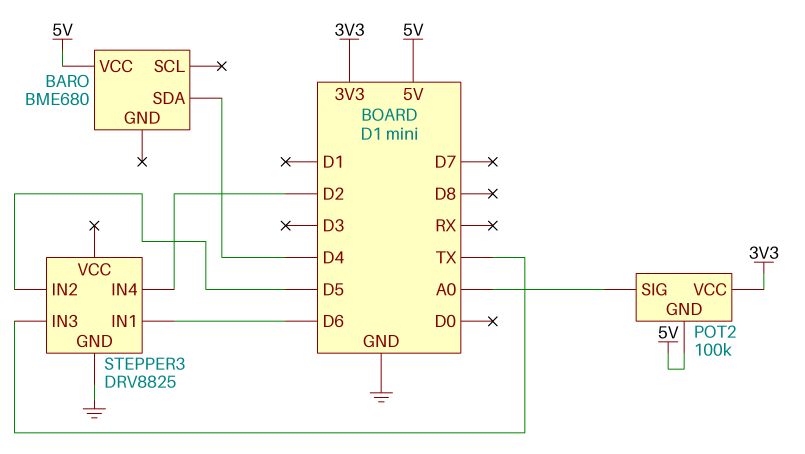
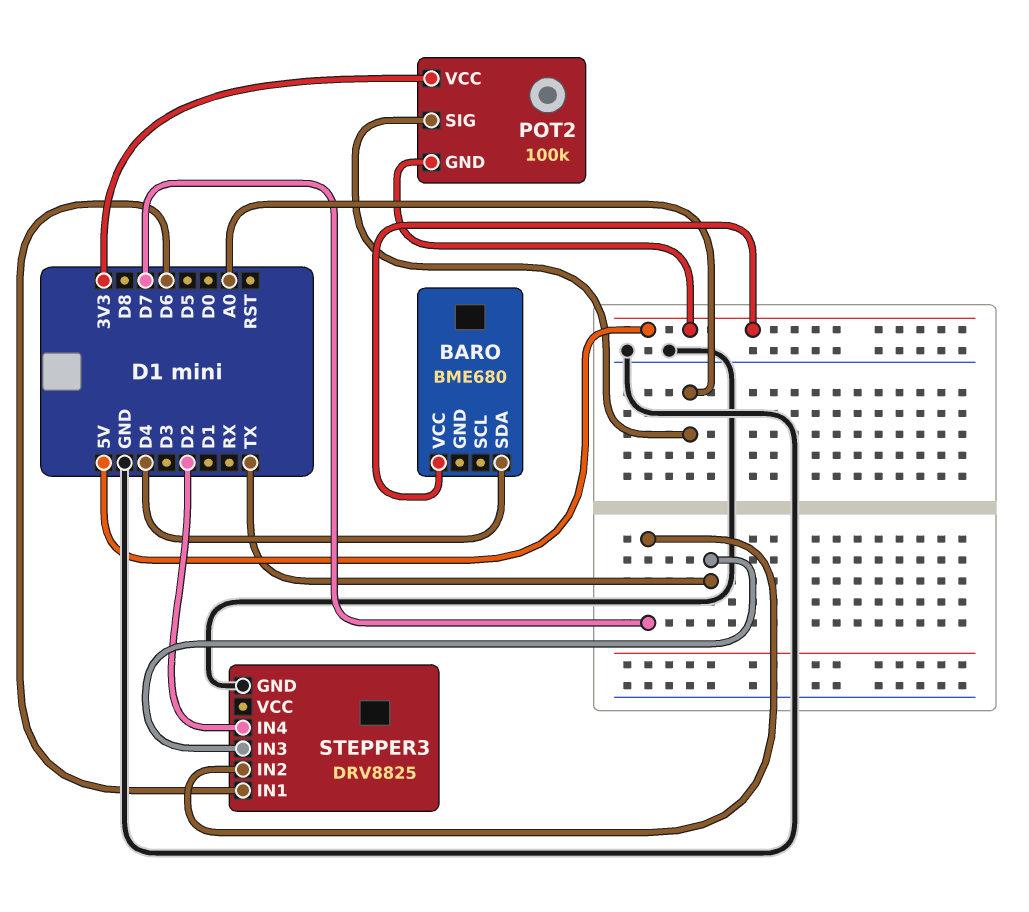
STEPPER3 pin IN2: D5 -> D7

